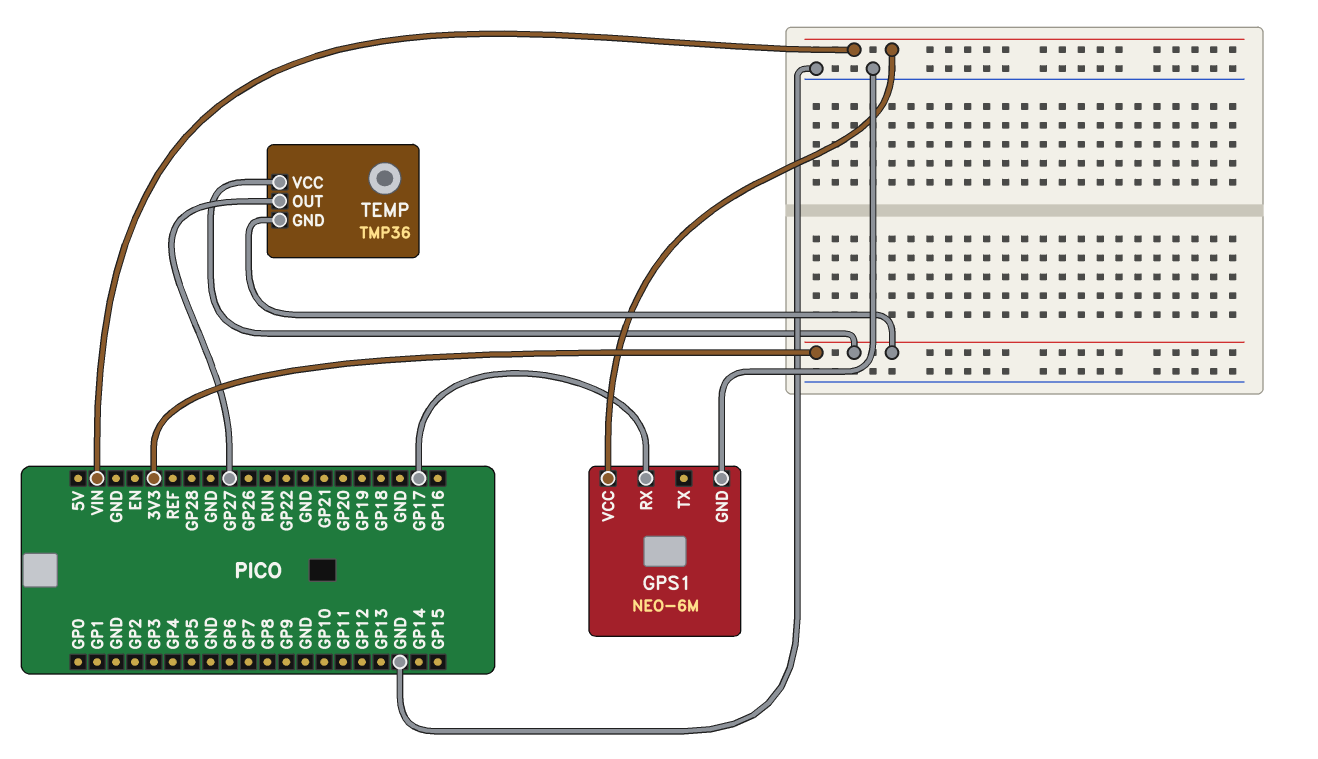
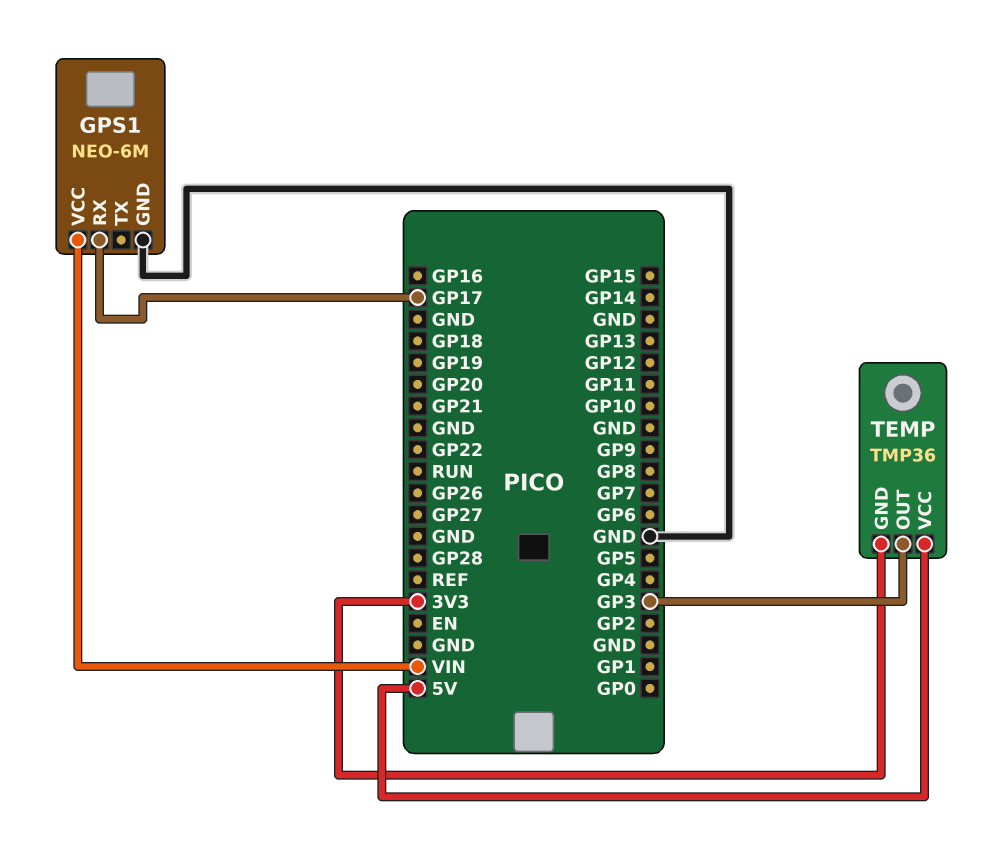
TEMP pin OUT: GP27 -> GP3
TEMP pin VCC: 3V3 -> 5V

